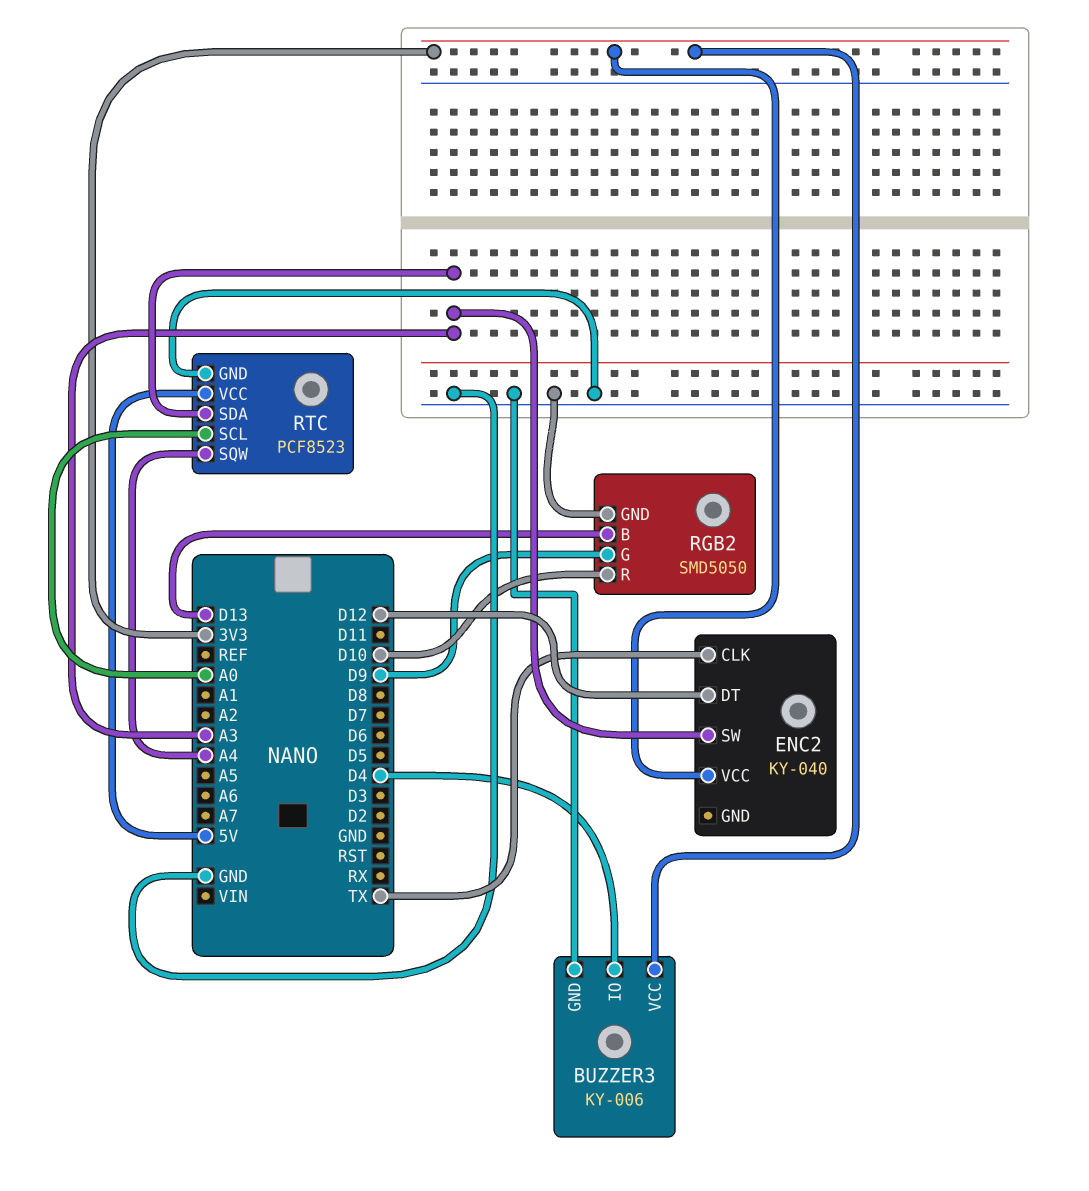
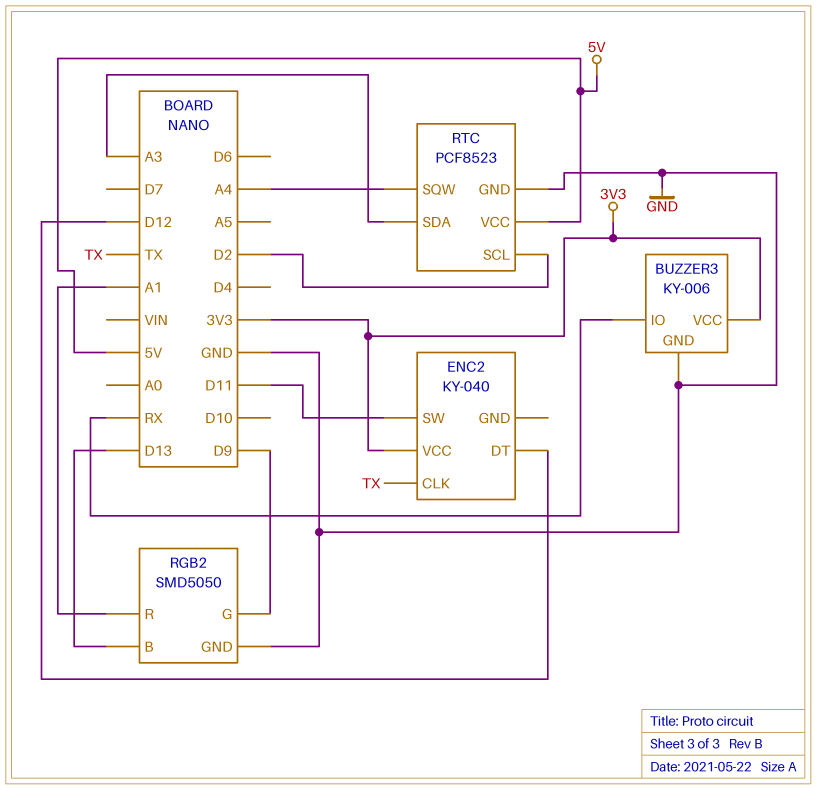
BUZZER3 pin IO: D4 -> RX
ENC2 pin SW: A3 -> D11
RGB2 pin R: D10 -> A1
RTC pin SCL: A0 -> D2

